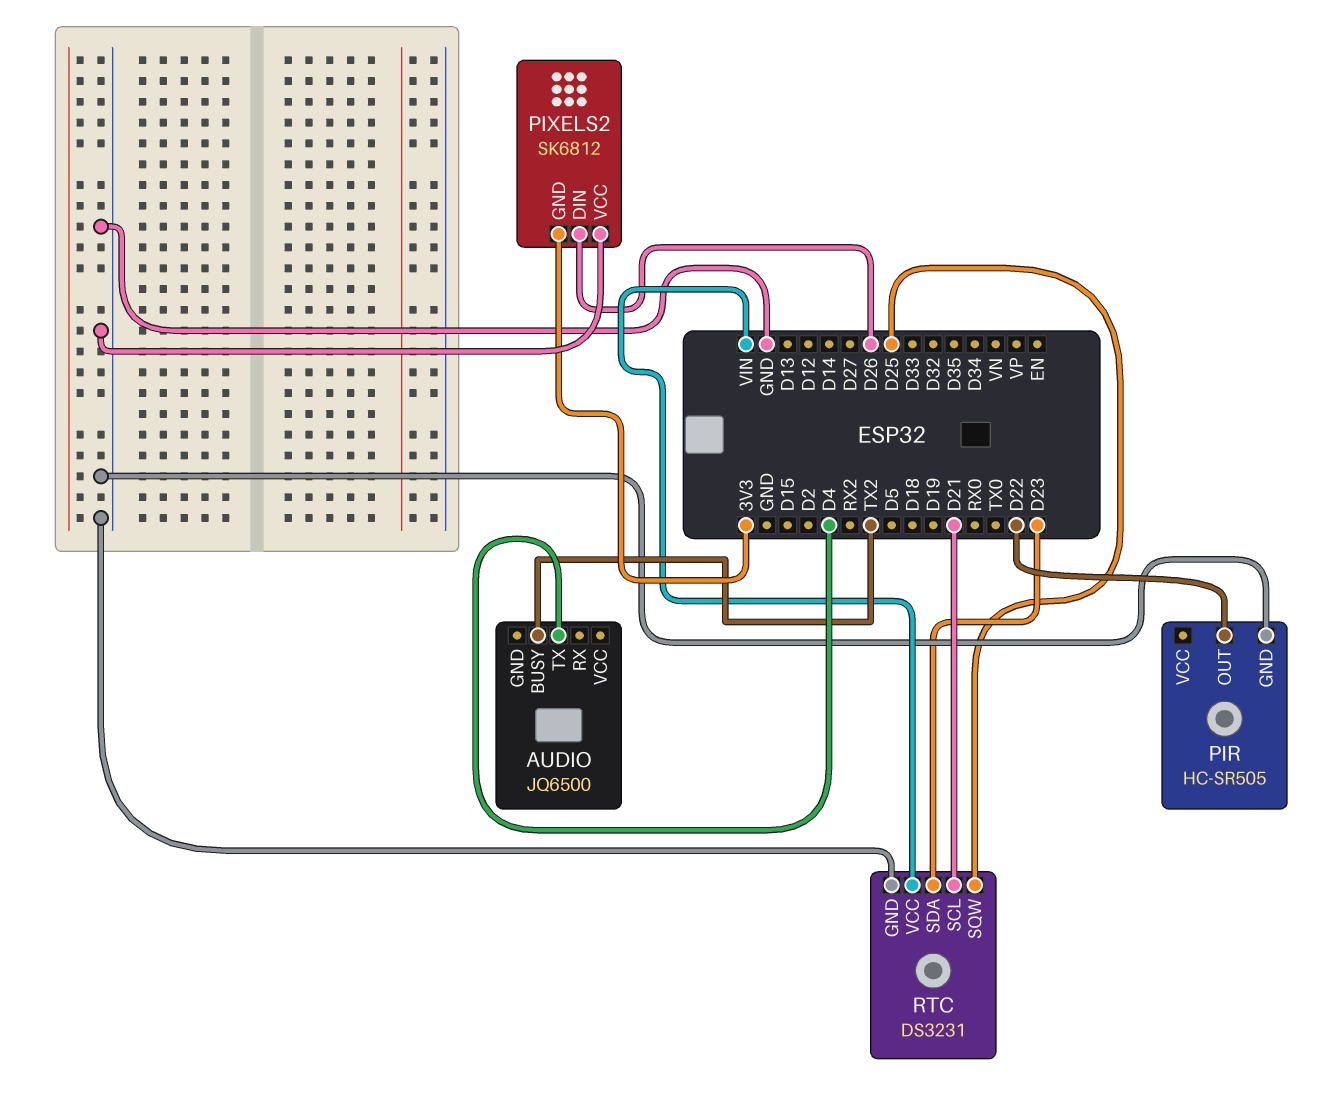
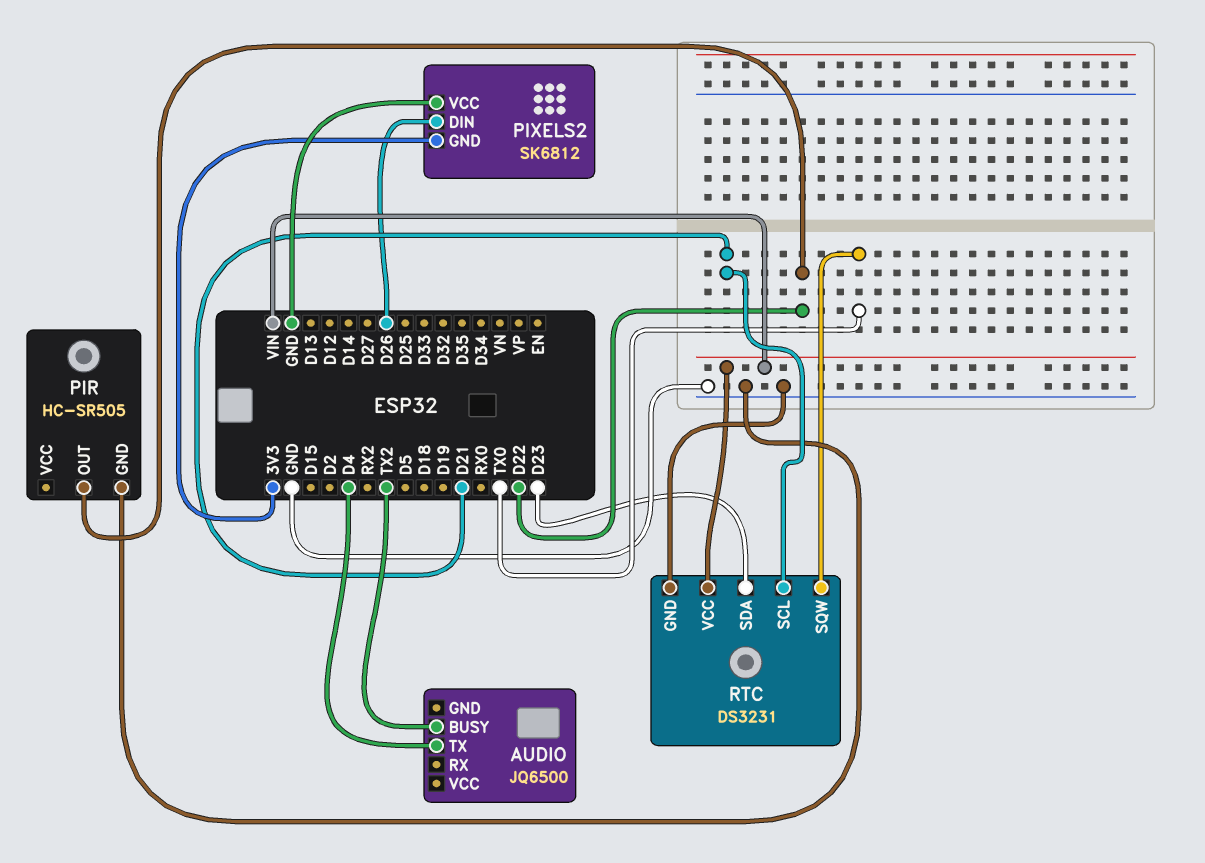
RTC pin SQW: D25 -> TX0

